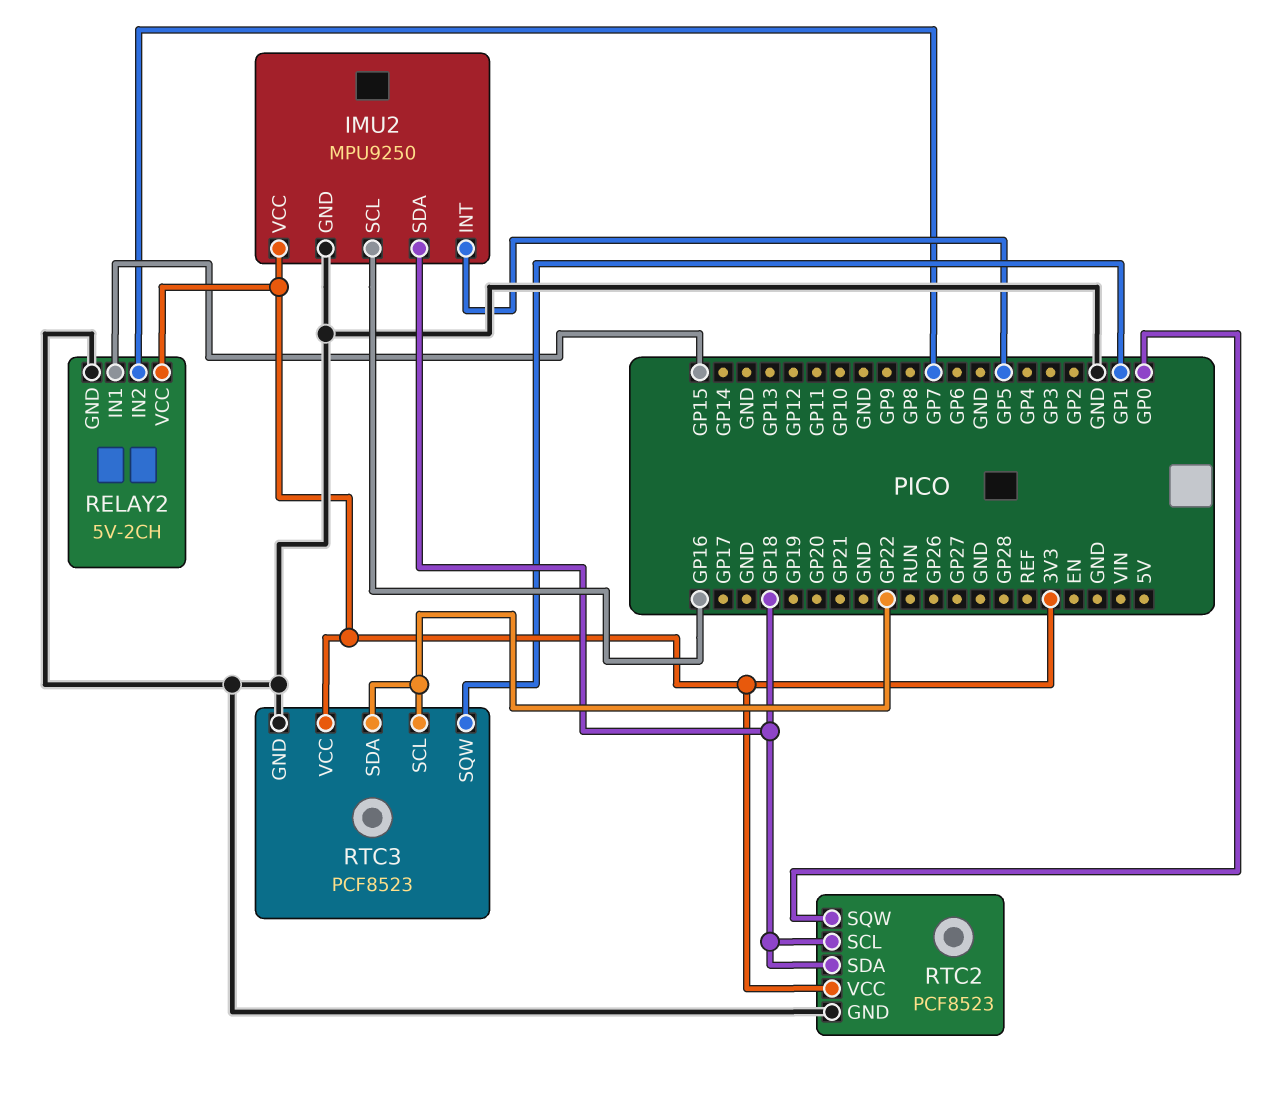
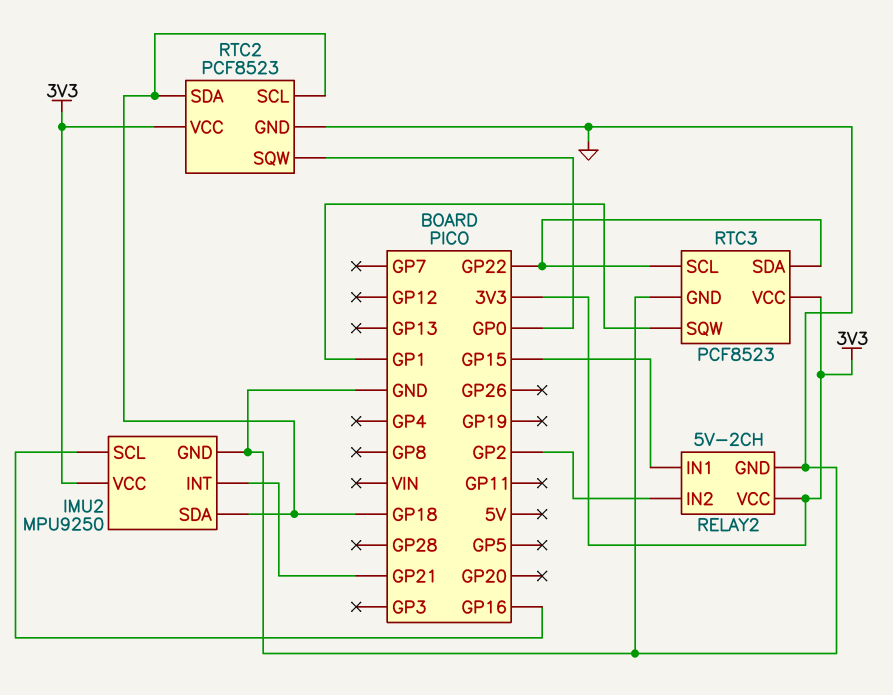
IMU2 pin INT: GP5 -> GP21
RELAY2 pin IN2: GP7 -> GP2

